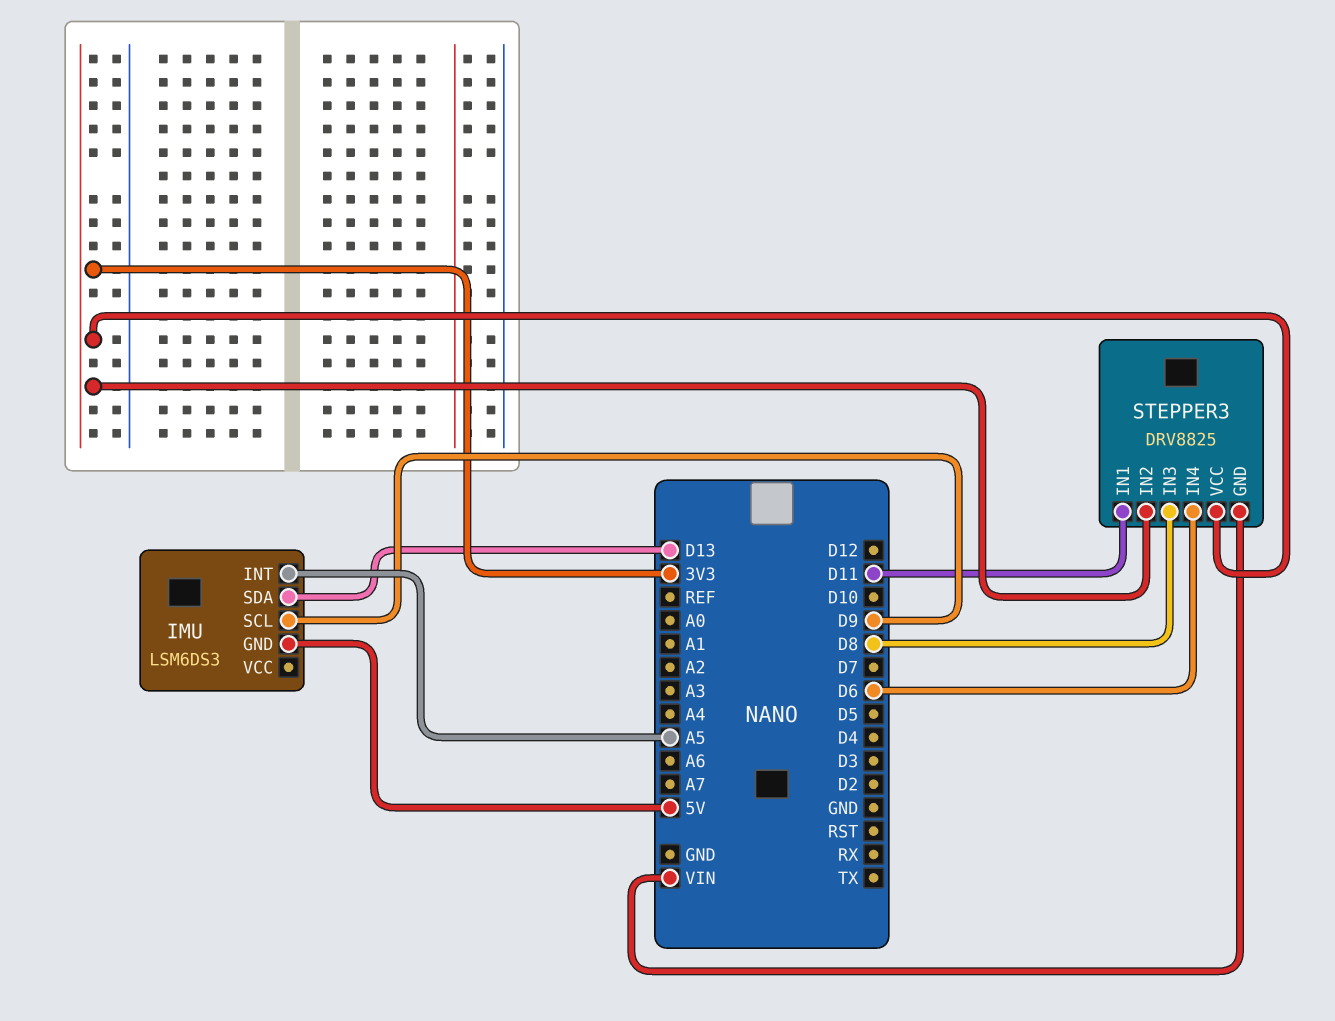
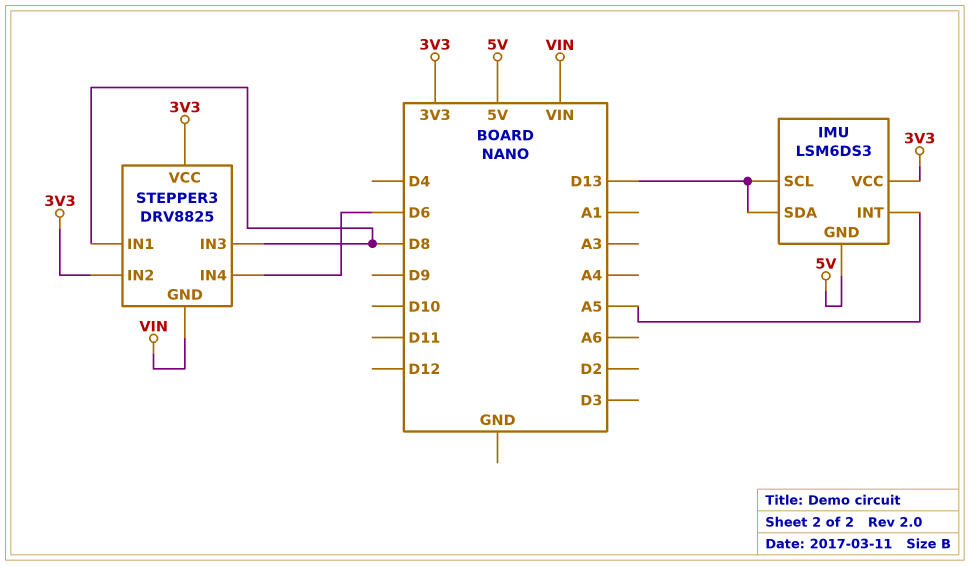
IMU pin SCL: D9 -> D13
IMU pin VCC: none -> 3V3
STEPPER3 pin IN1: D11 -> D8

